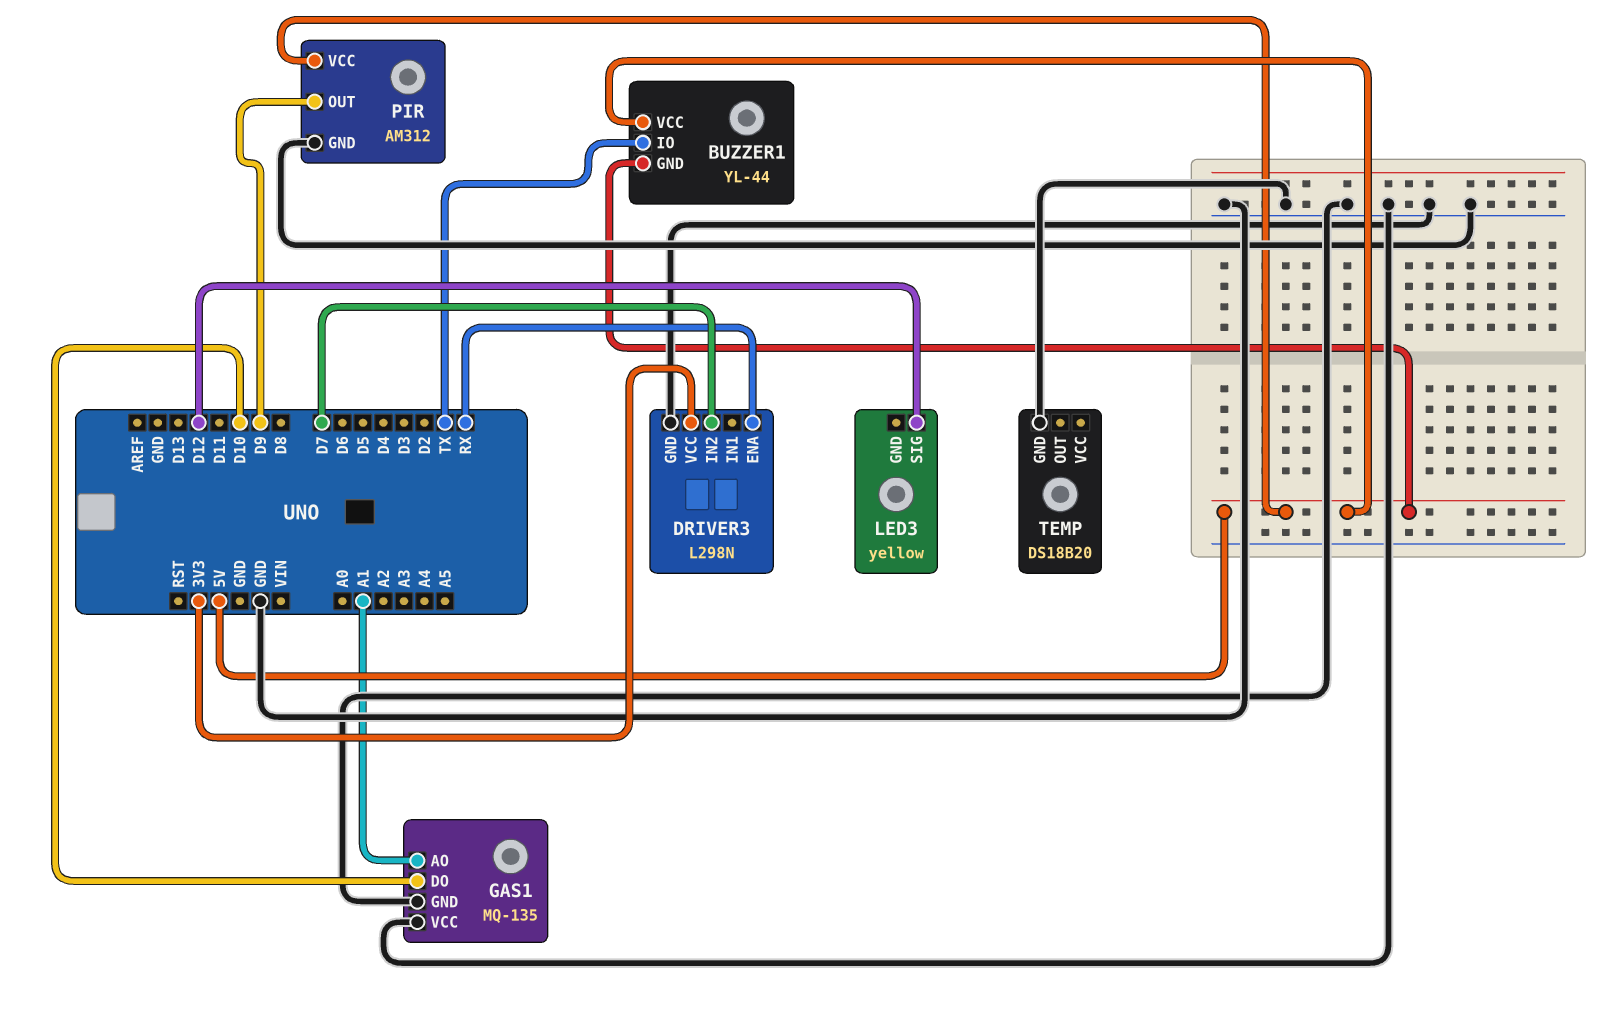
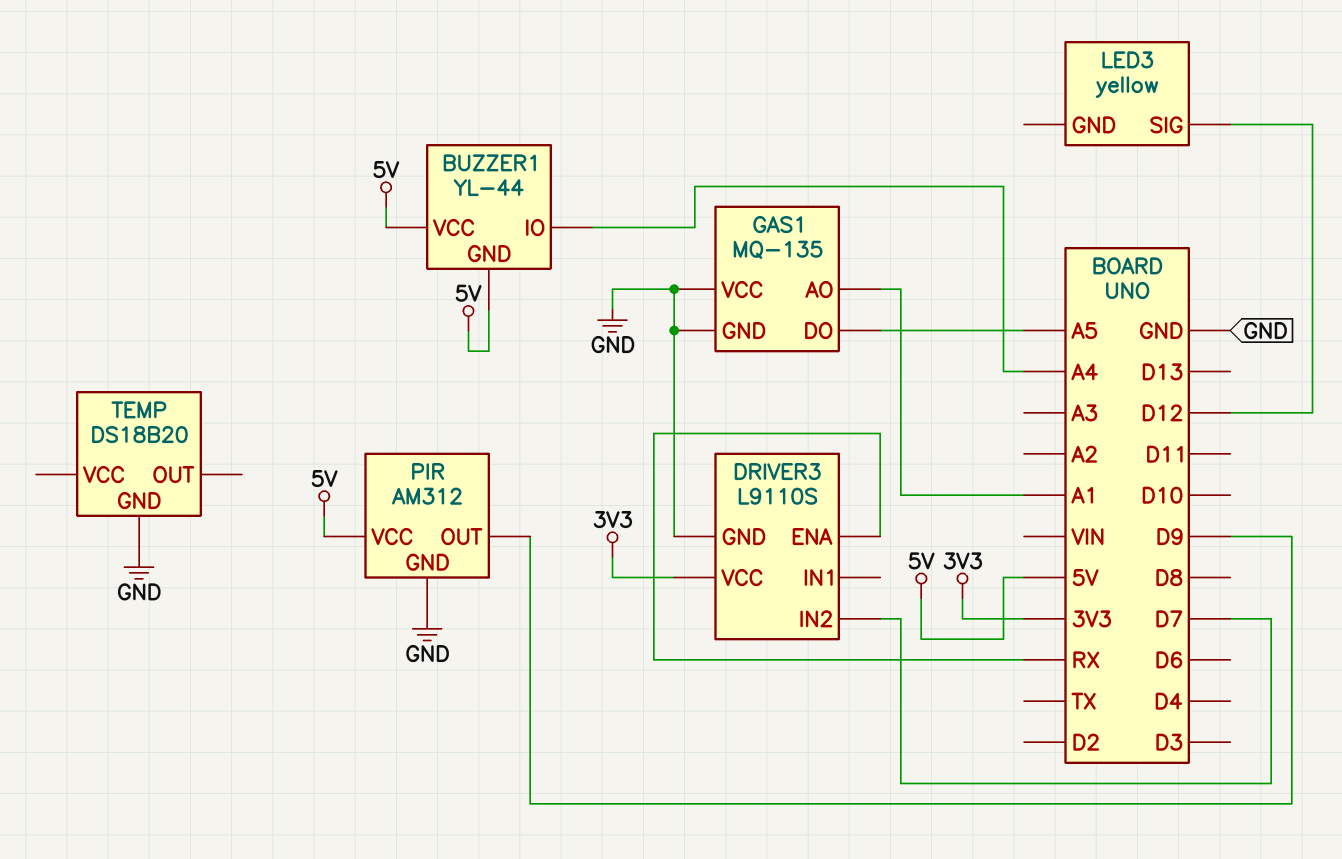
BUZZER1 pin IO: TX -> A4
DRIVER3: L298N -> L9110S
GAS1 pin DO: D10 -> A5

